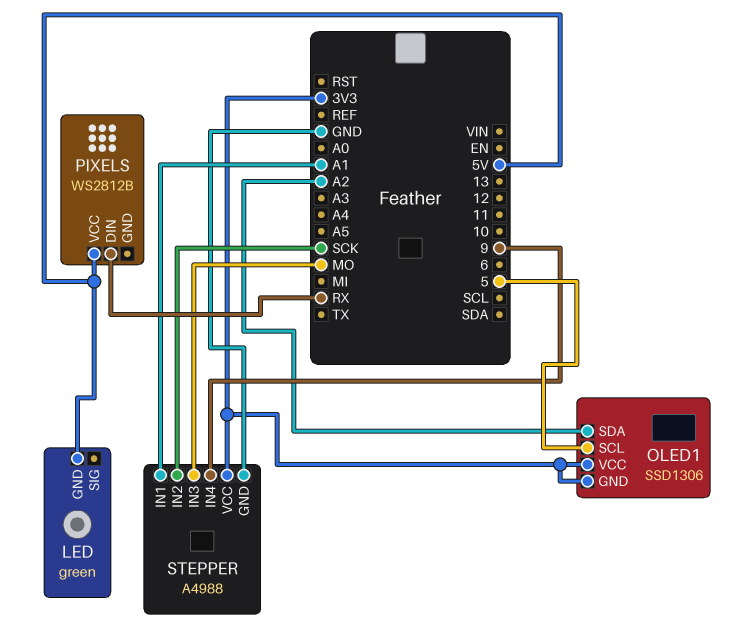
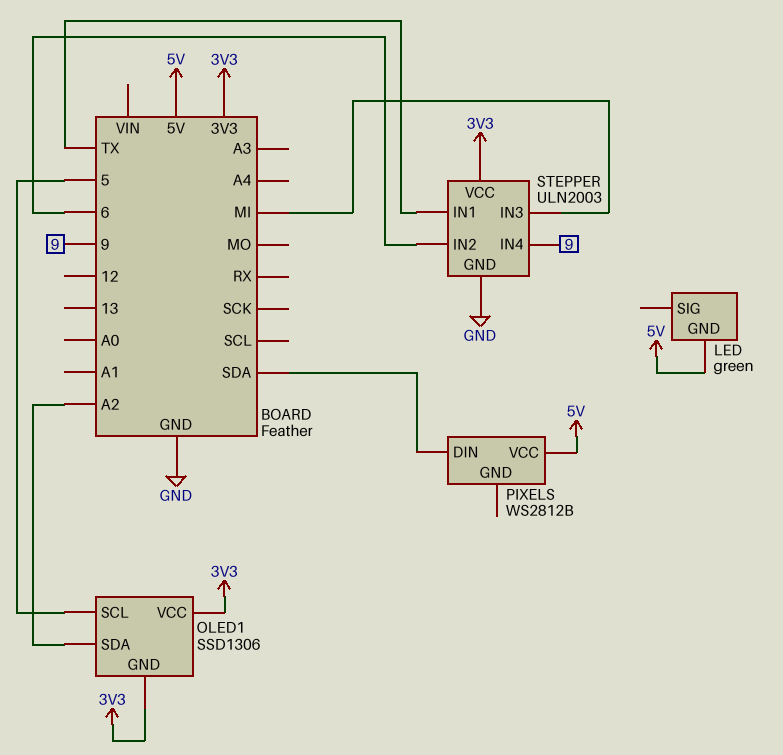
PIXELS pin DIN: RX -> SDA
STEPPER: A4988 -> ULN2003
STEPPER pin IN1: A1 -> TX
STEPPER pin IN2: SCK -> 6
STEPPER pin IN3: MO -> MI

